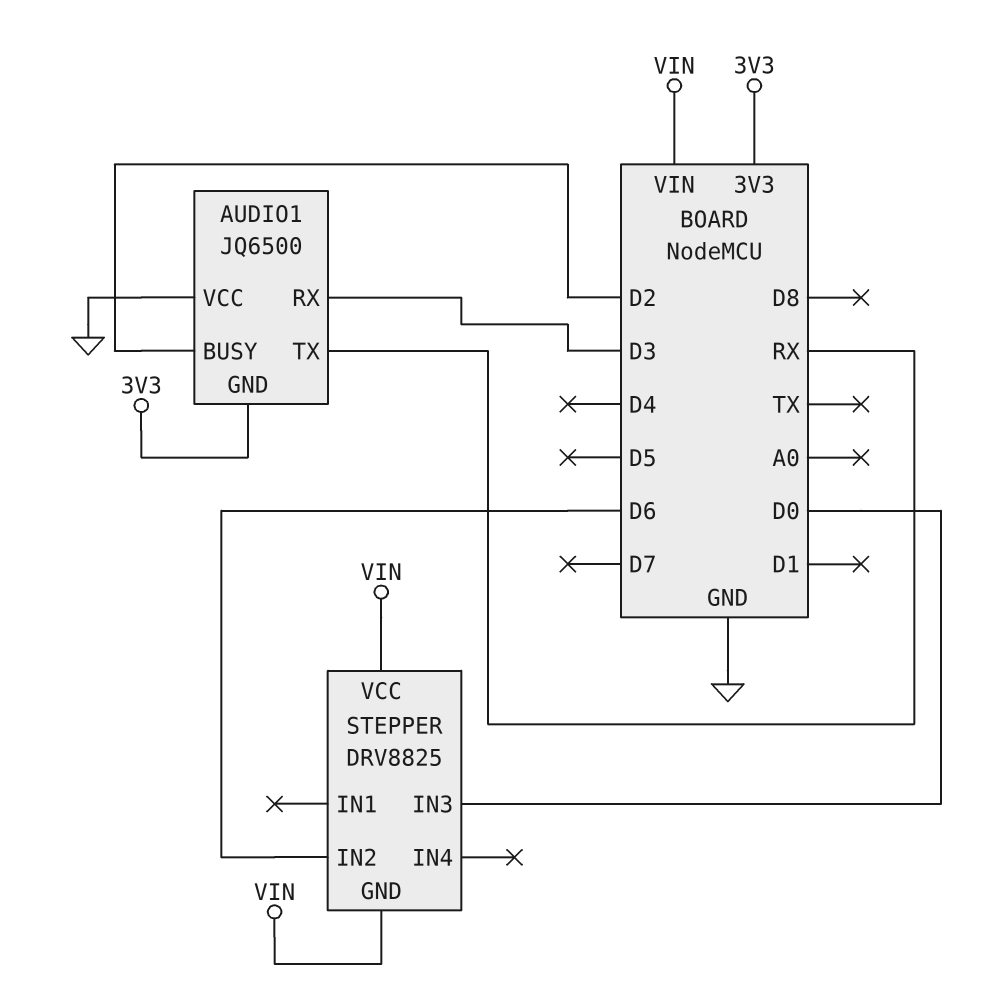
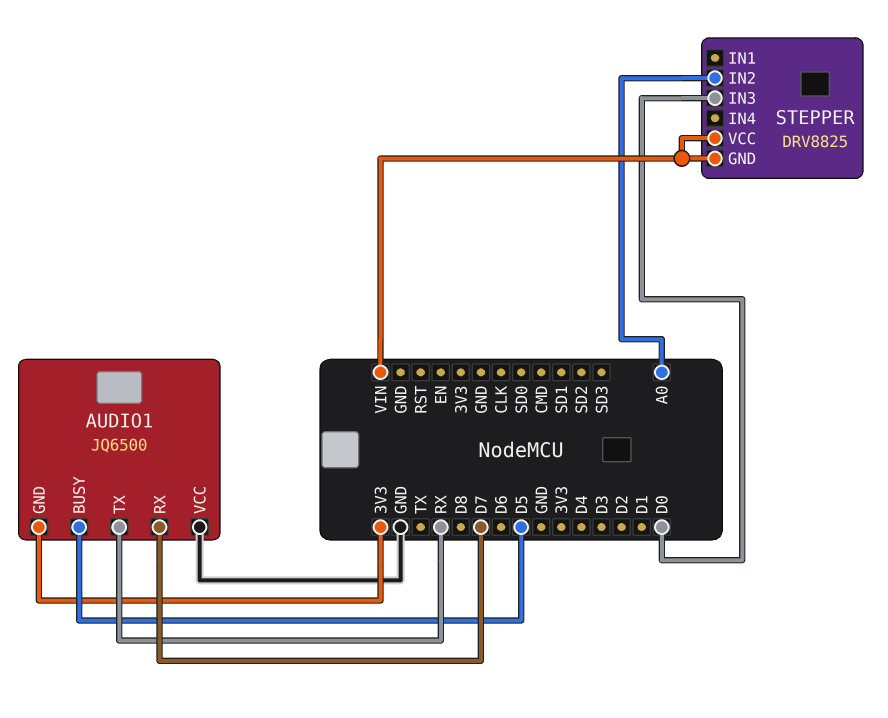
AUDIO1 pin BUSY: D2 -> D5
AUDIO1 pin RX: D3 -> D7
STEPPER pin IN2: D6 -> A0

